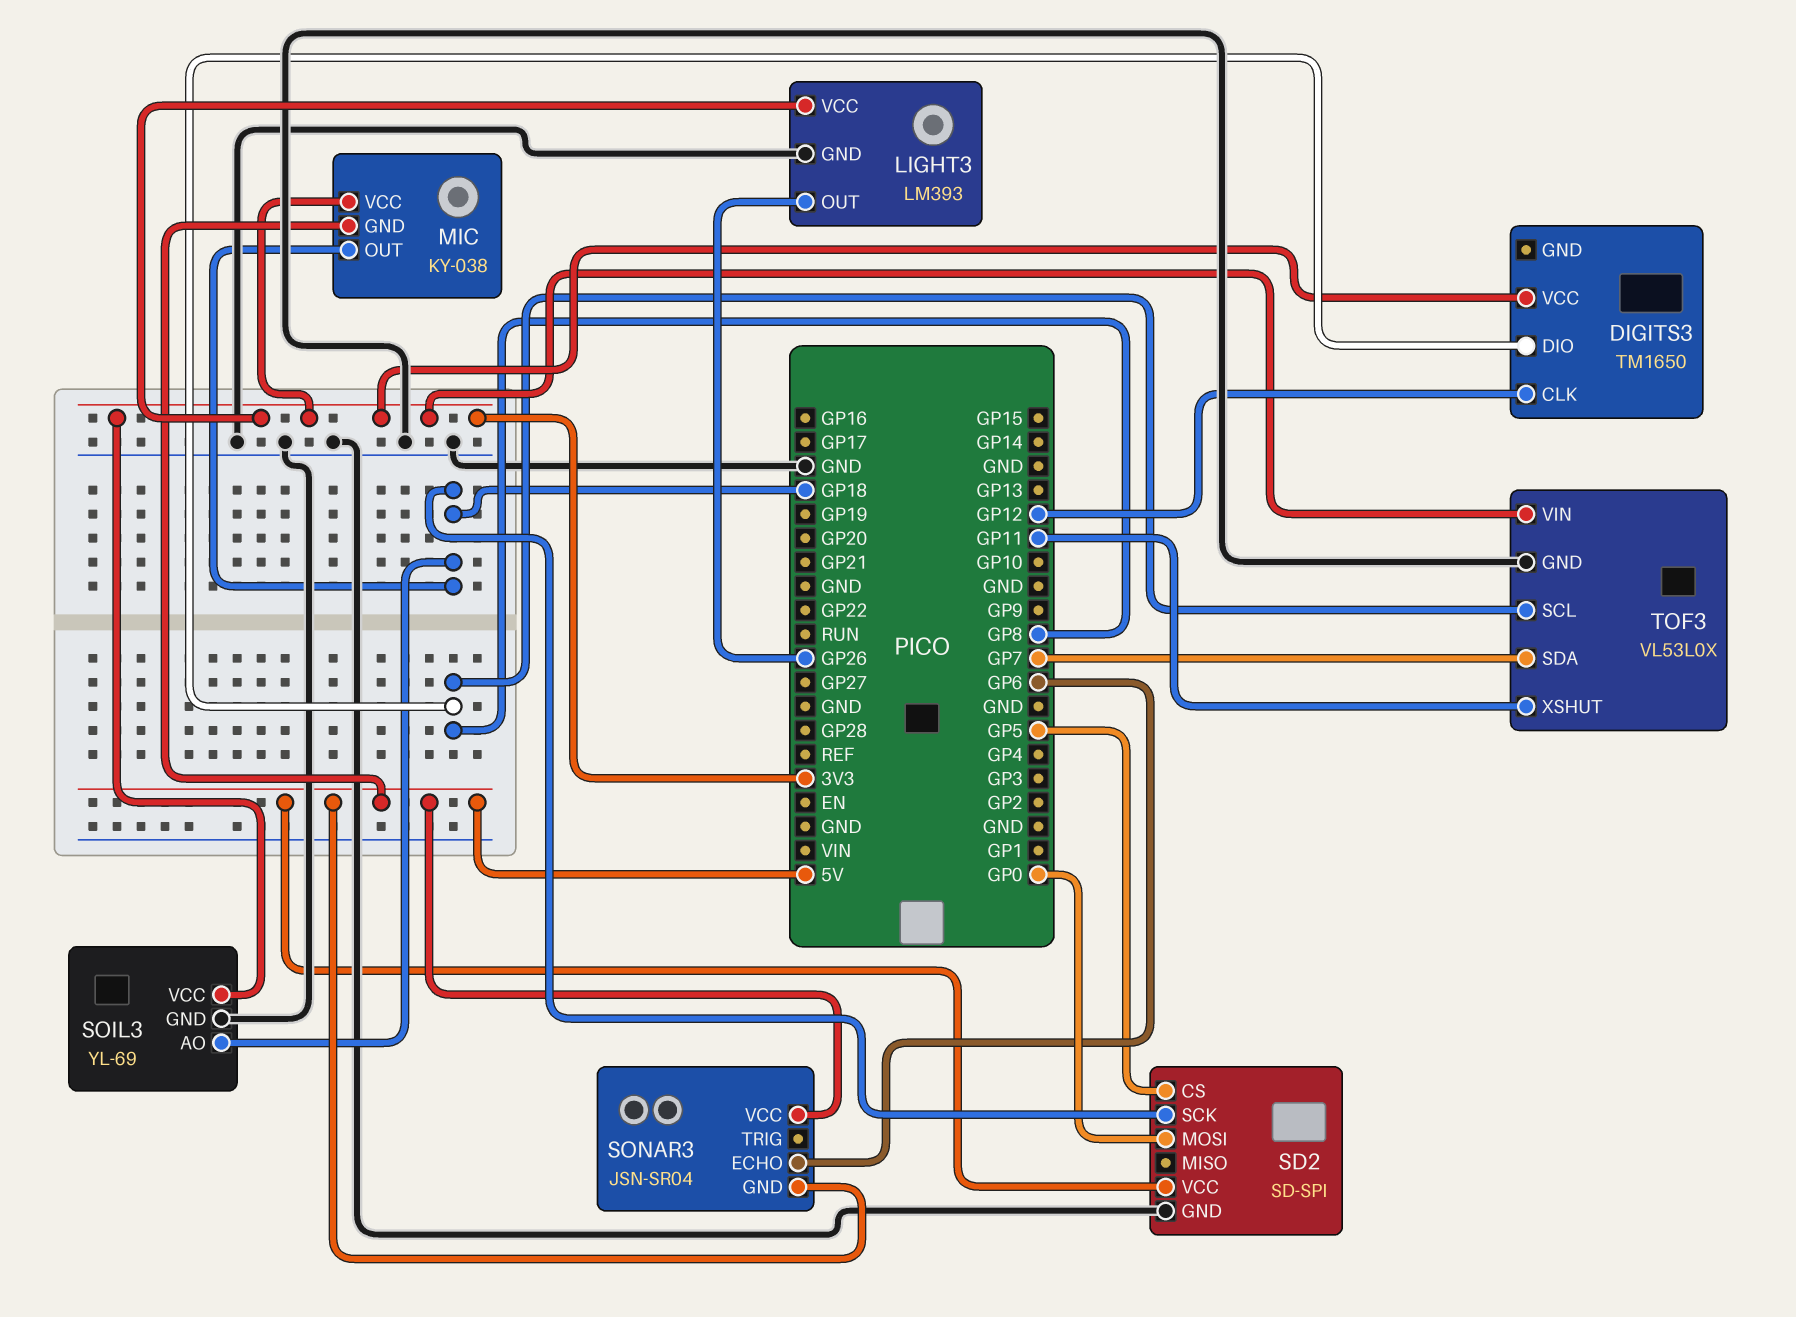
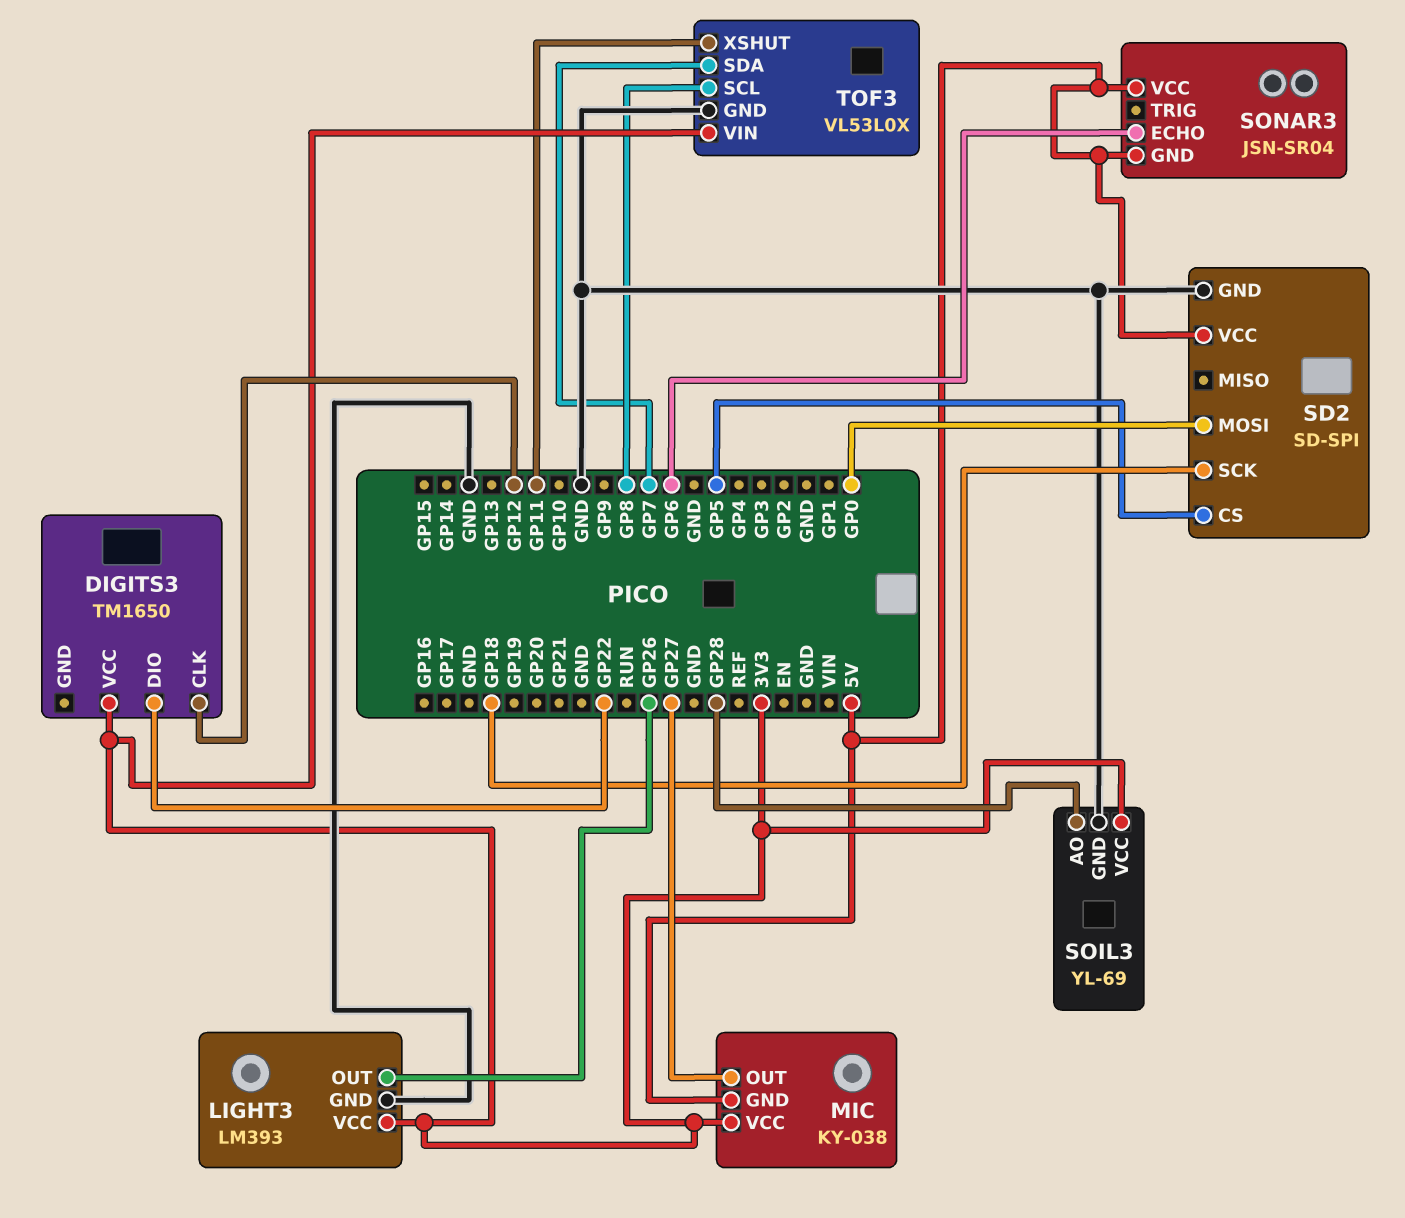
DIGITS3 pin DIO: GP8 -> GP22
MIC pin OUT: GP18 -> GP27
SOIL3 pin AO: GP18 -> GP28

